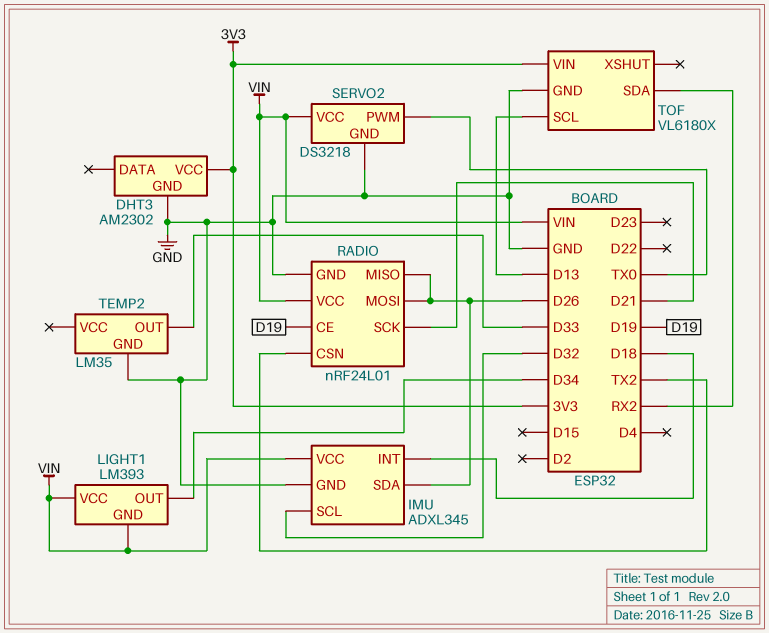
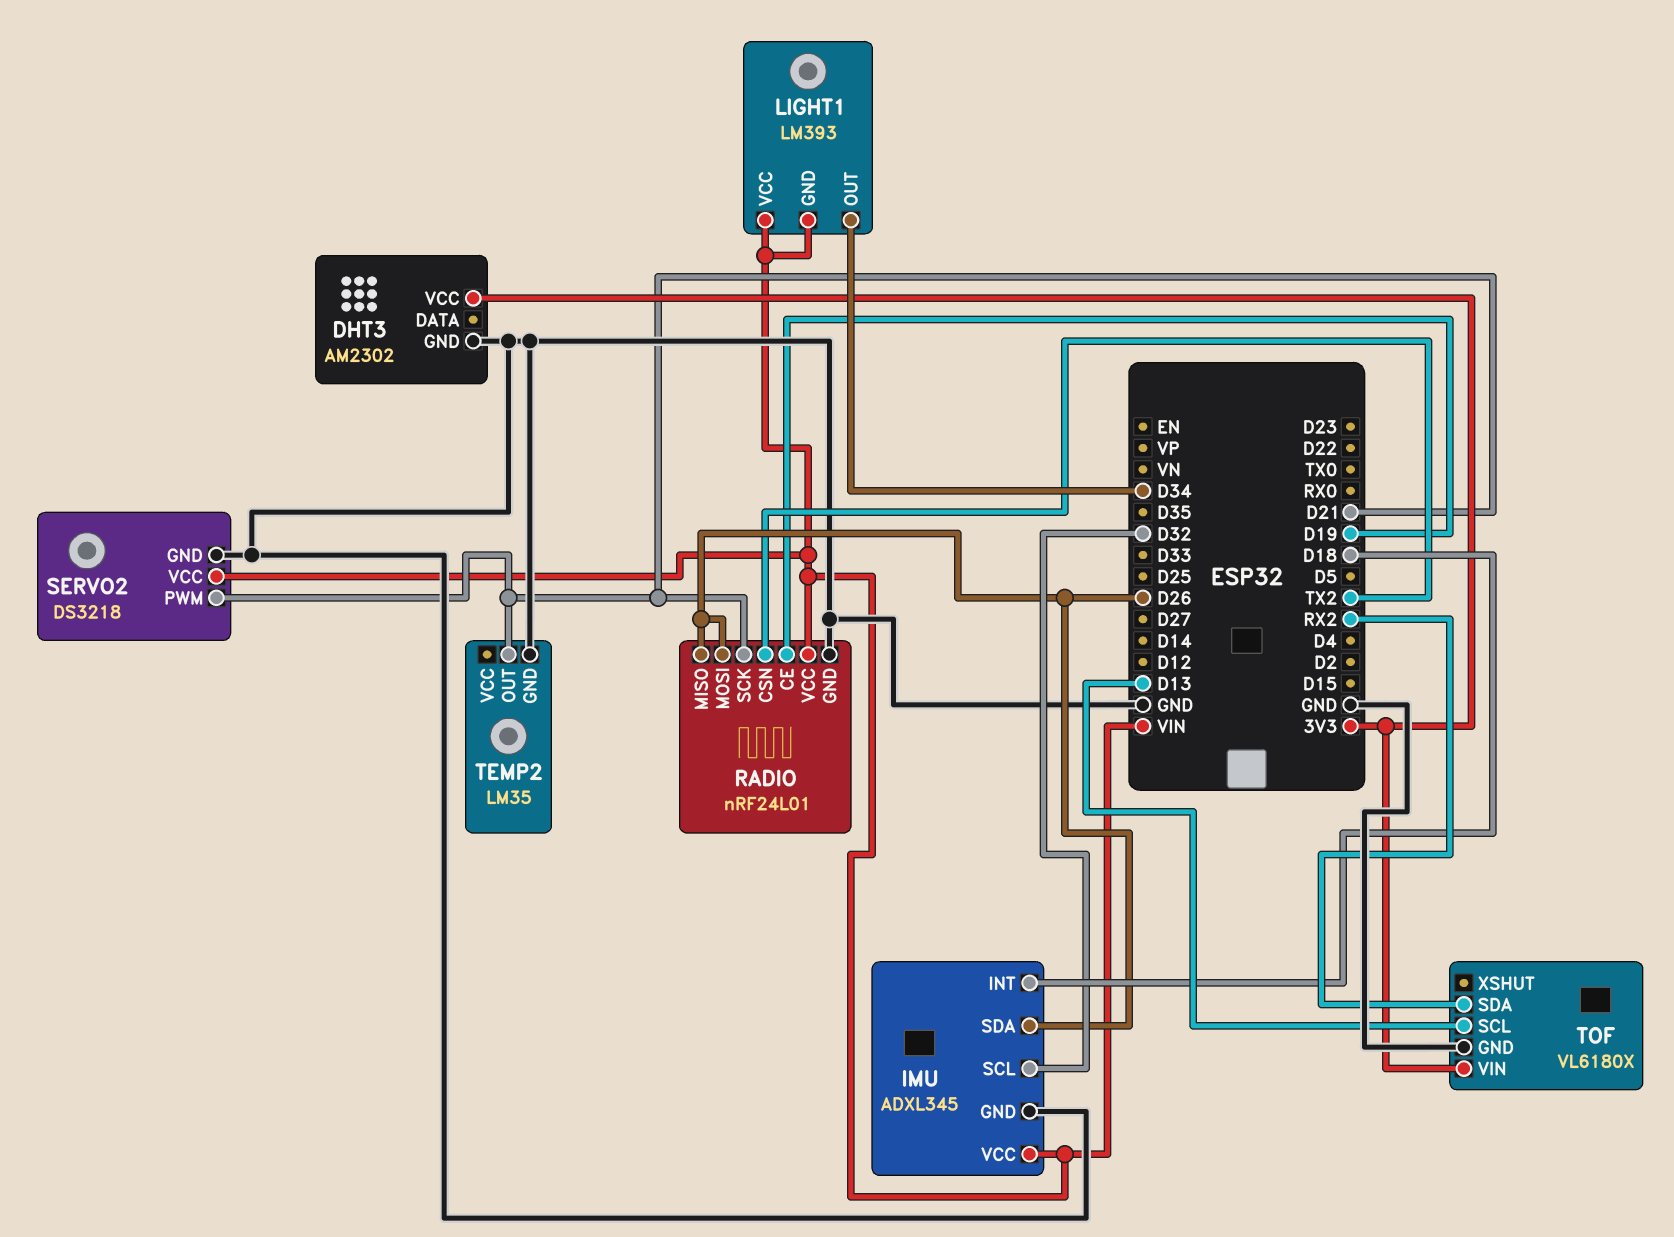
SERVO2 pin PWM: TX0 -> D21
TEMP2 pin OUT: D33 -> D21

